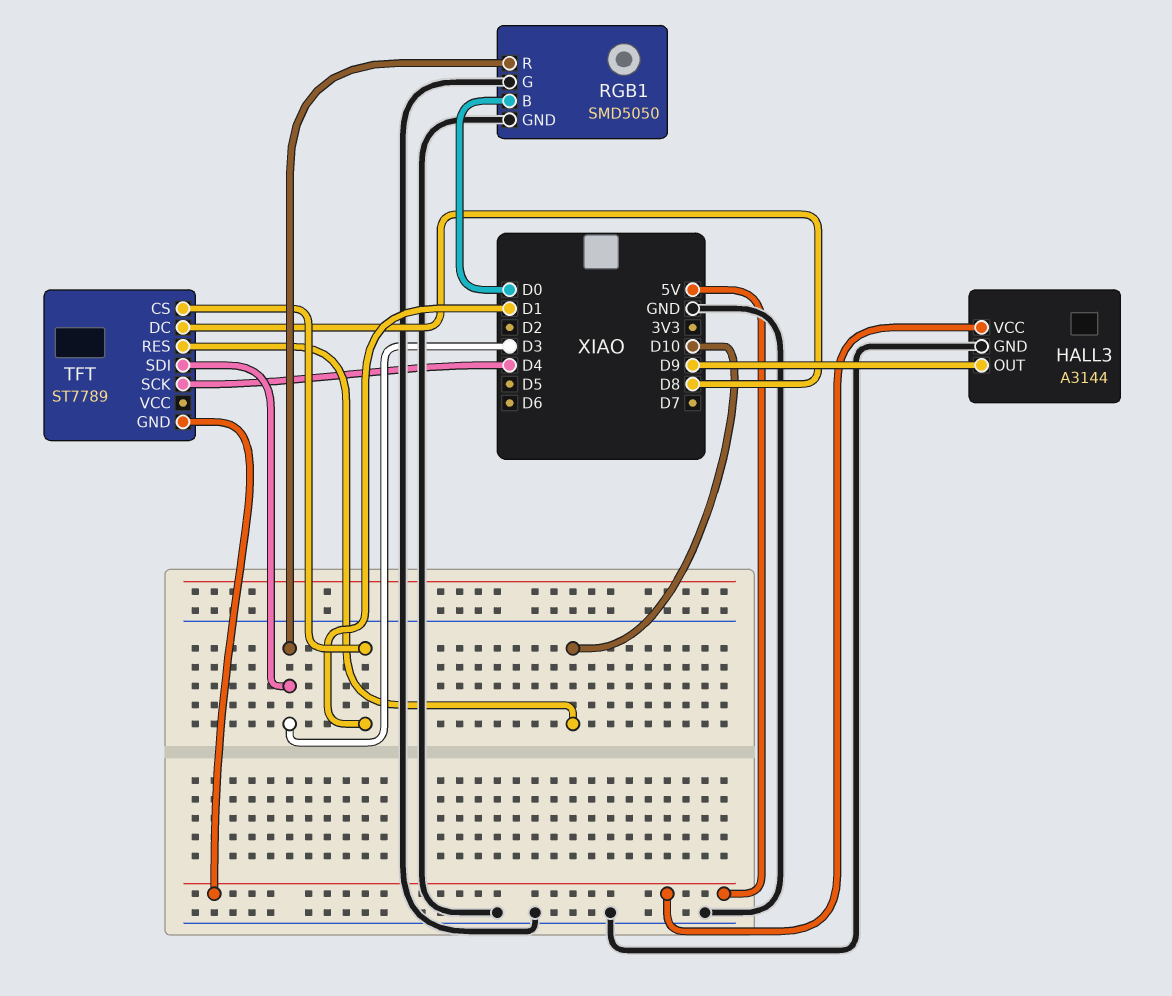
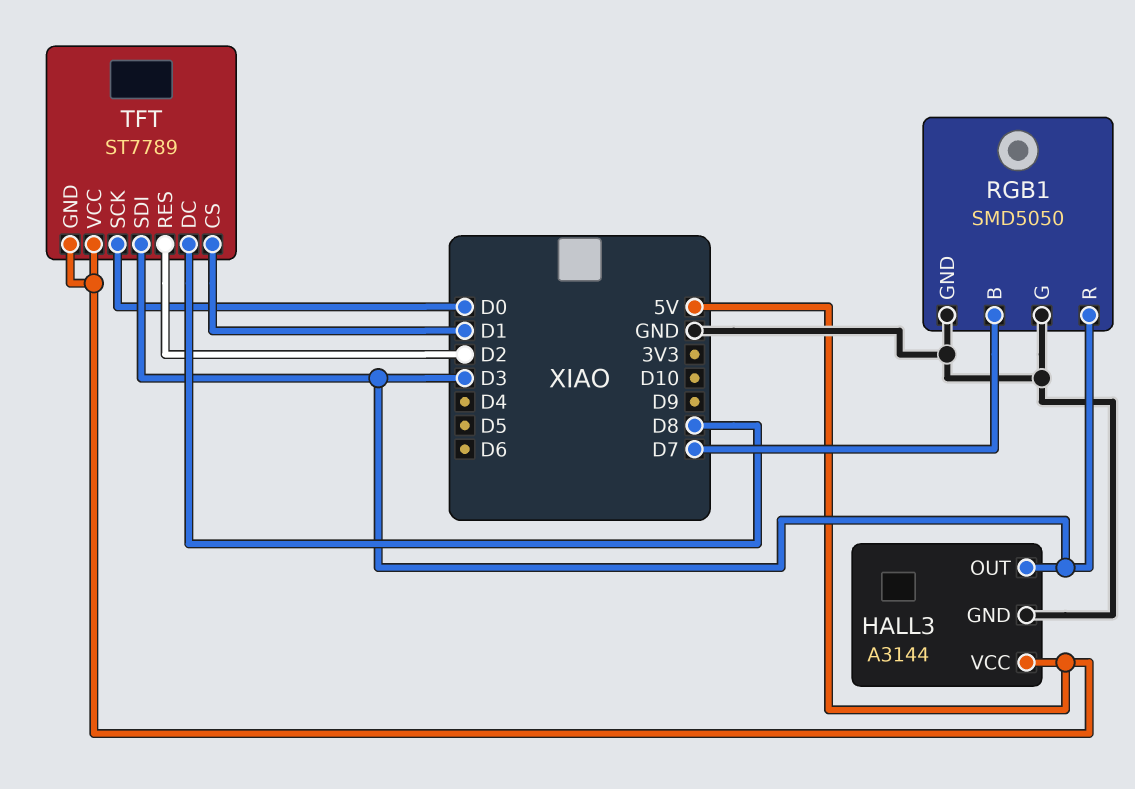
HALL3 pin OUT: D9 -> D3
RGB1 pin B: D0 -> D7
TFT pin RES: D10 -> D2
TFT pin SCK: D4 -> D0
TFT pin VCC: none -> 5V

